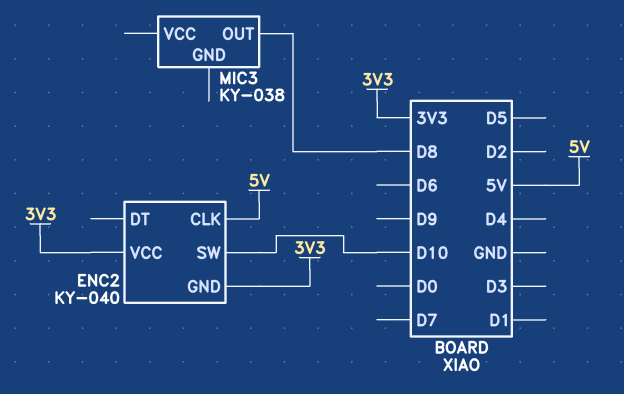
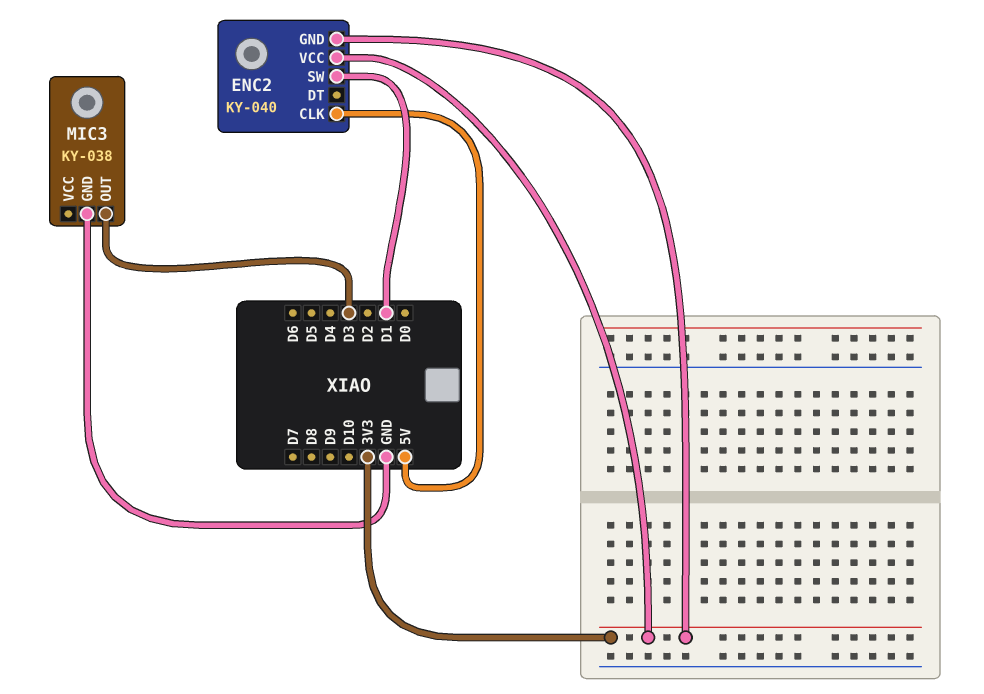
ENC2 pin SW: D10 -> D1
MIC3 pin GND: none -> GND
MIC3 pin OUT: D8 -> D3

